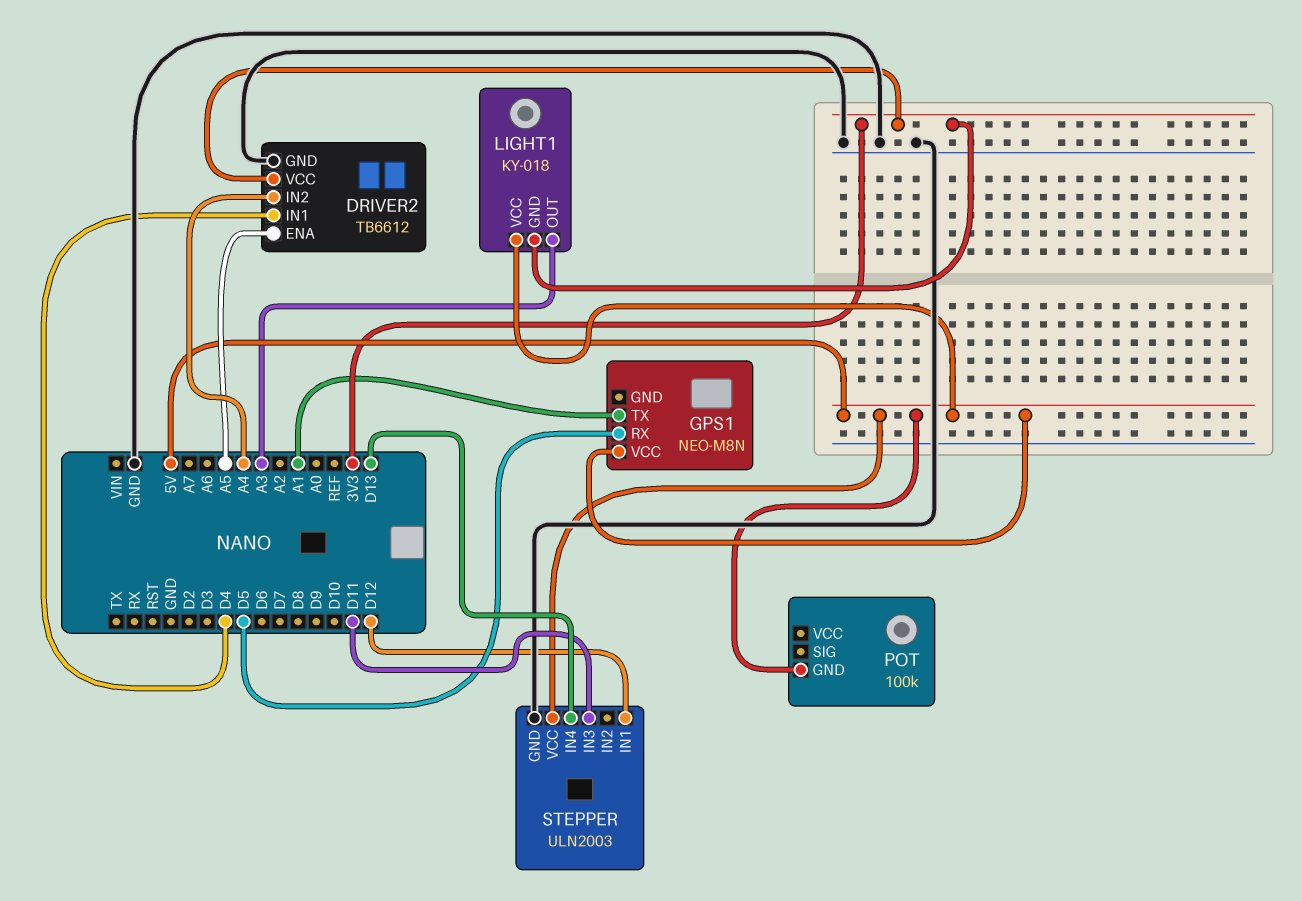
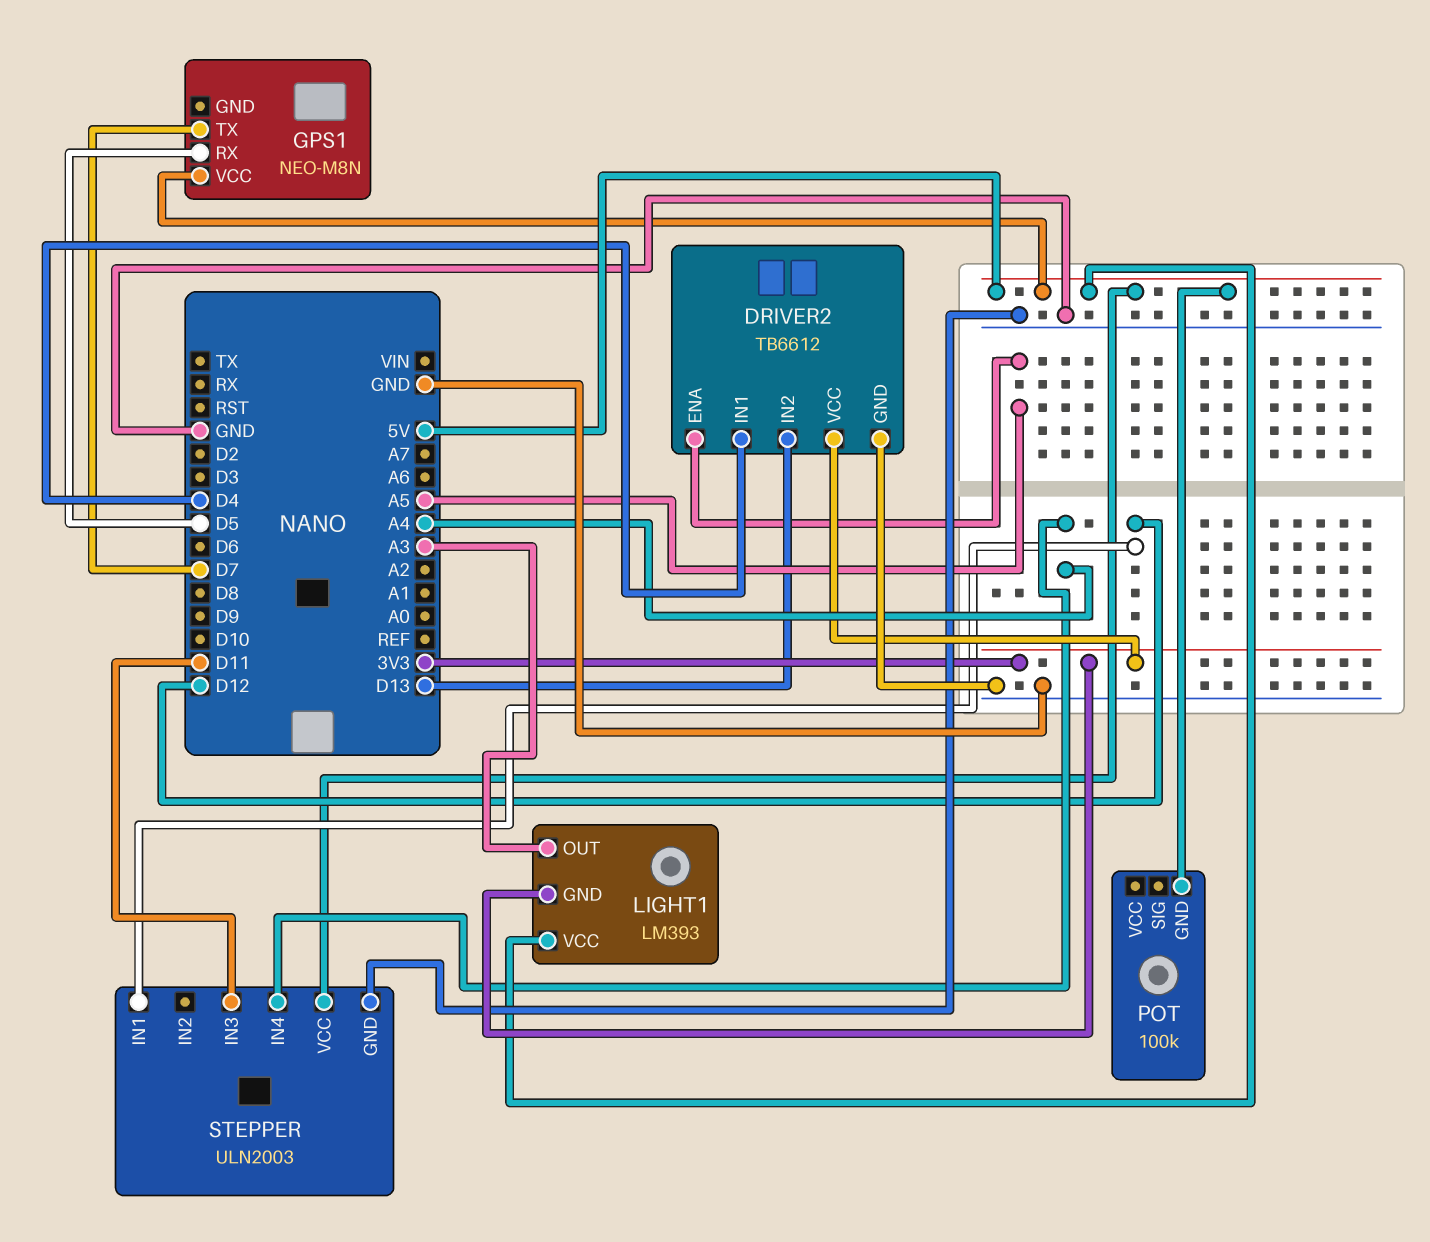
DRIVER2 pin IN2: A4 -> D13
GPS1 pin TX: A1 -> D7
LIGHT1: KY-018 -> LM393
STEPPER pin IN4: D13 -> A4

